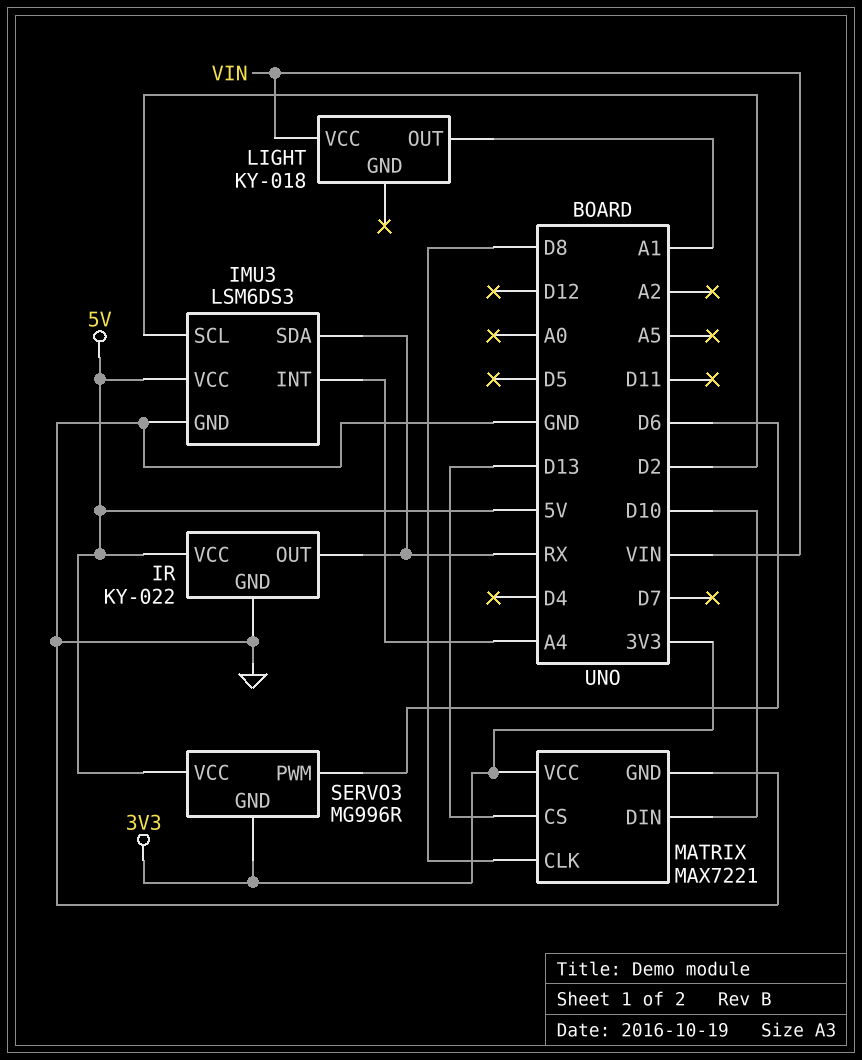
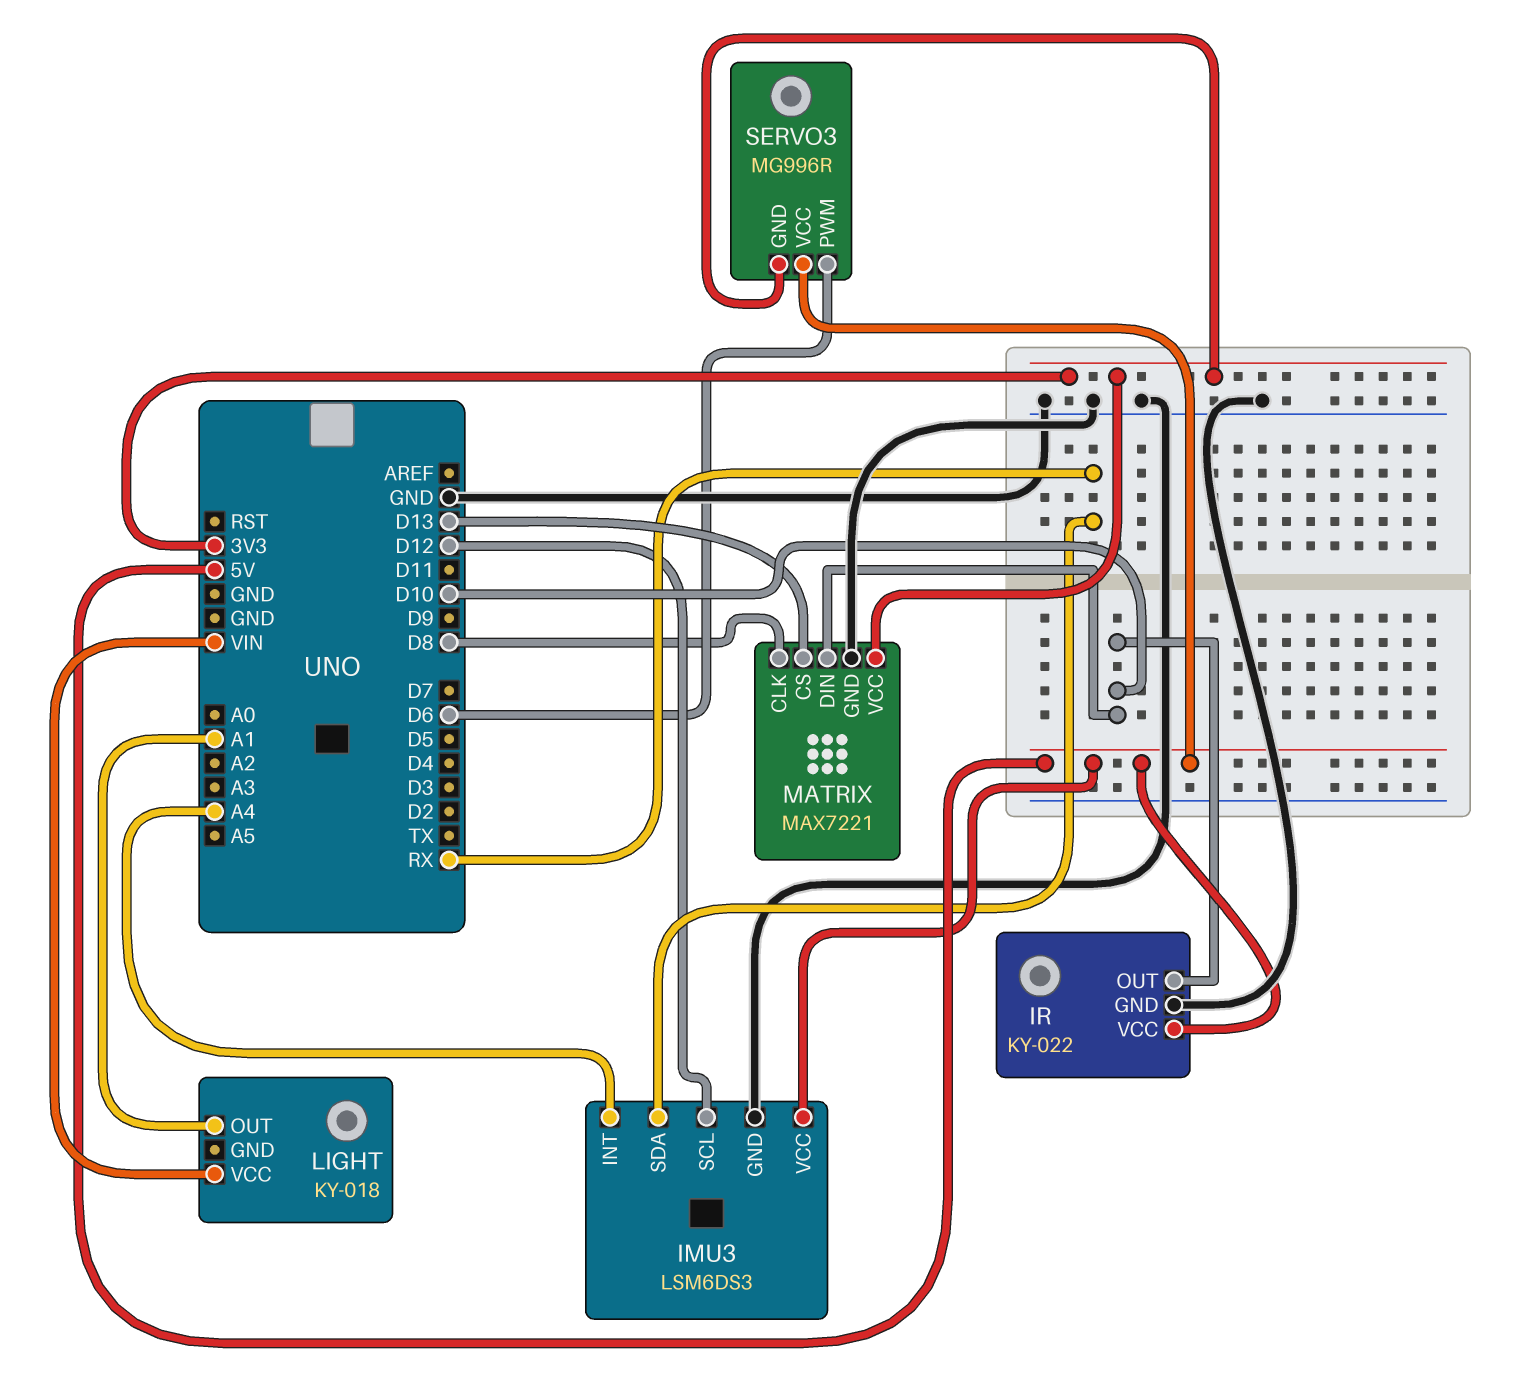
IMU3 pin SCL: D2 -> D12
IR pin OUT: RX -> D10

